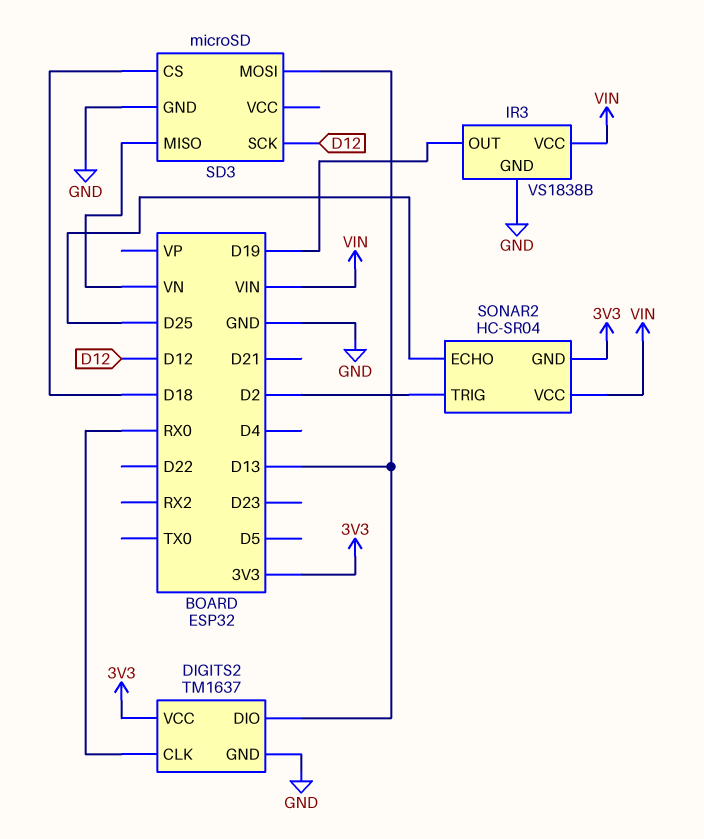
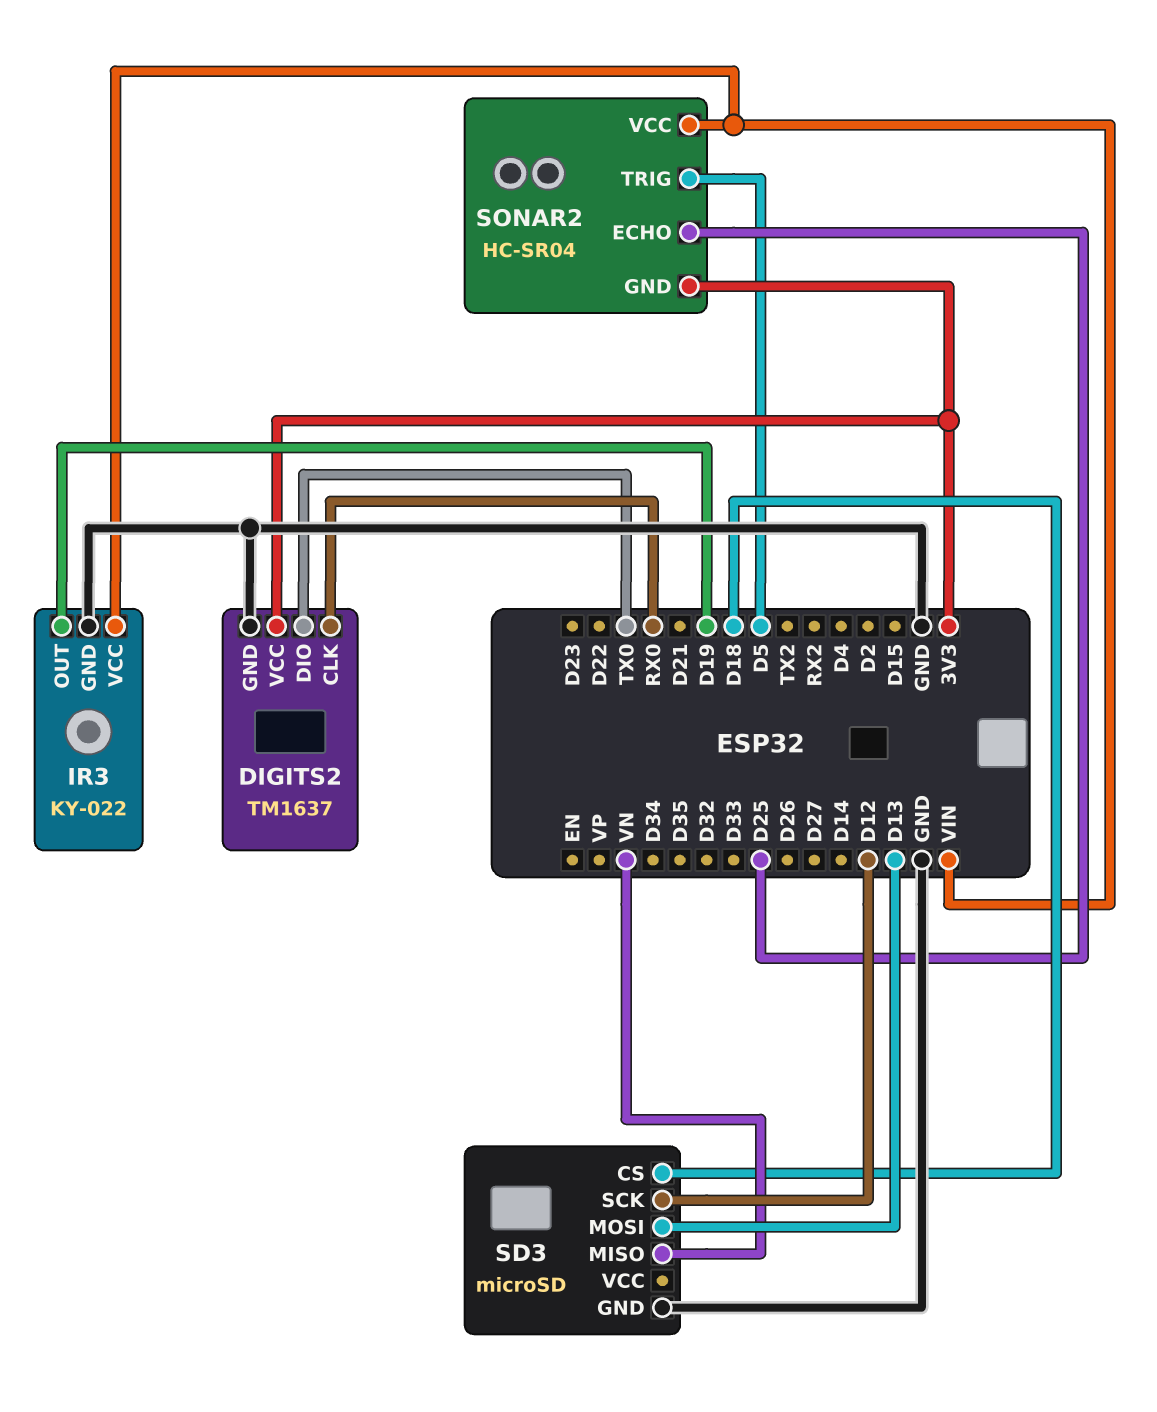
DIGITS2 pin DIO: D13 -> TX0
IR3: VS1838B -> KY-022
SONAR2 pin TRIG: D2 -> D5

